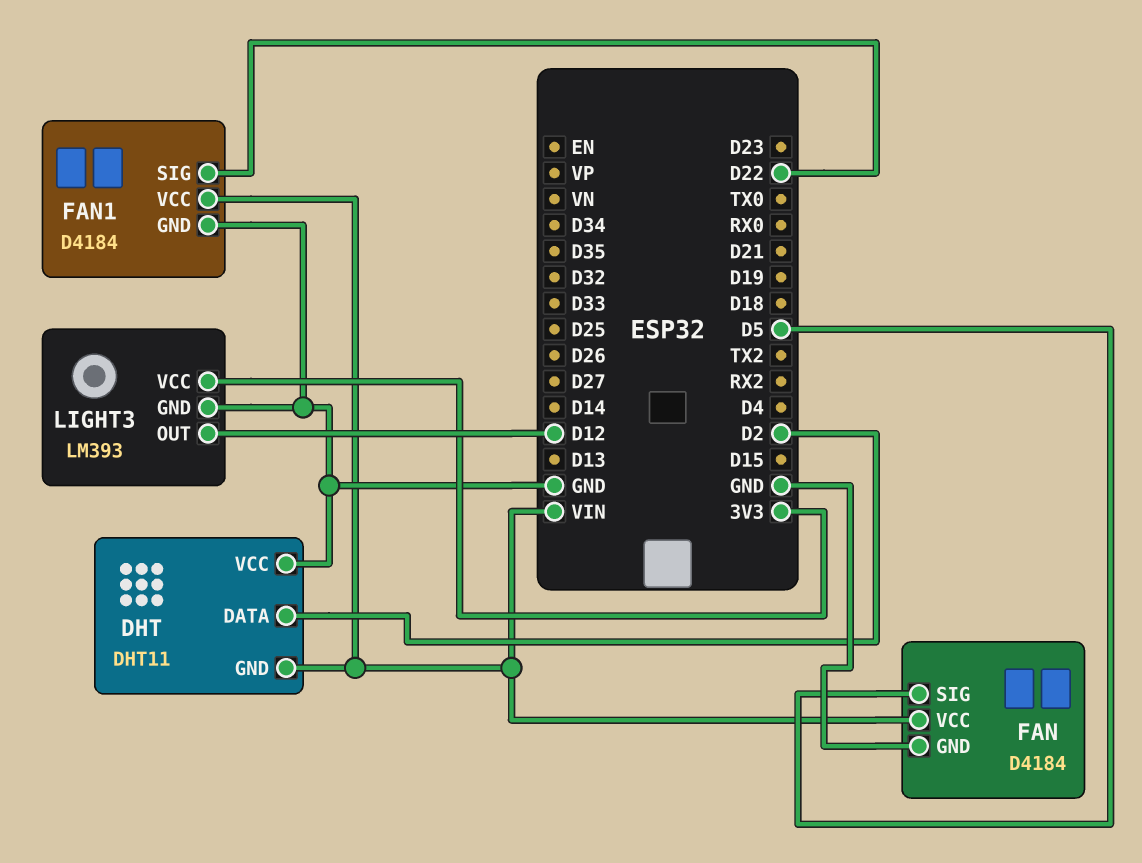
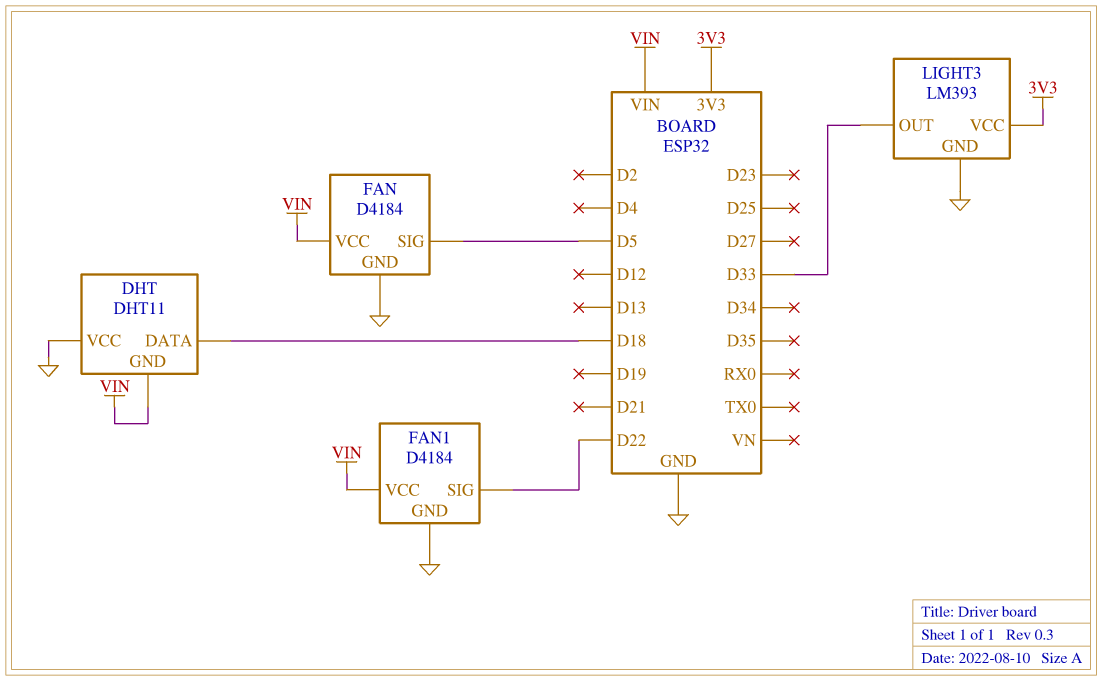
DHT pin DATA: D2 -> D18
LIGHT3 pin OUT: D12 -> D33

